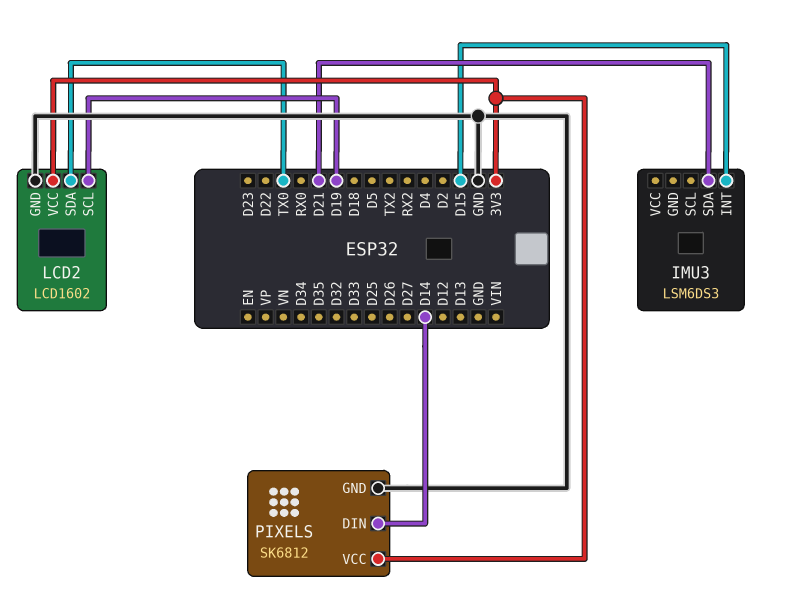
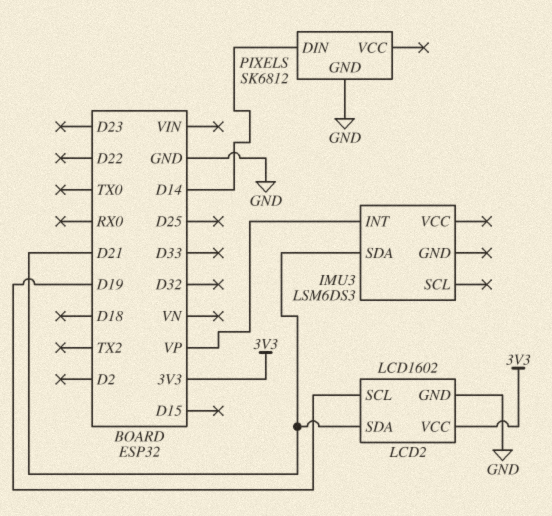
IMU3 pin INT: D15 -> VP
LCD2 pin SDA: TX0 -> D21
PIXELS pin VCC: 3V3 -> none

